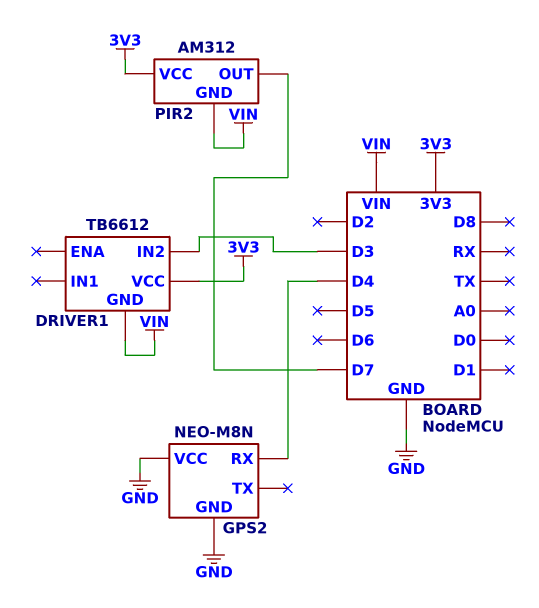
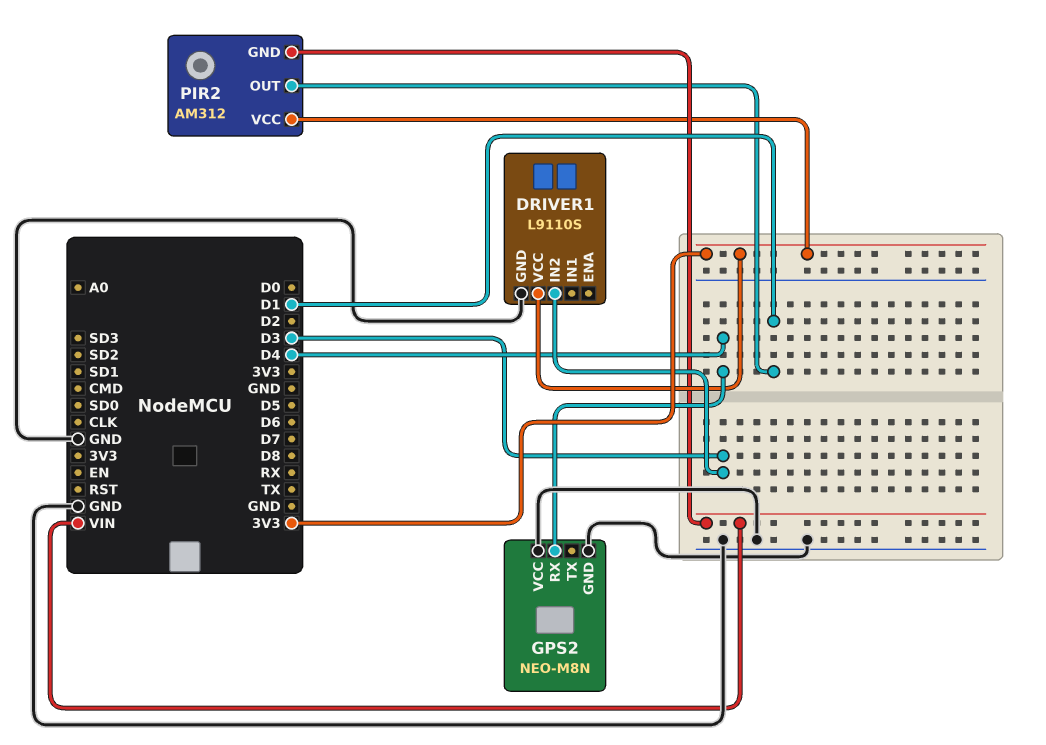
DRIVER1: TB6612 -> L9110S
DRIVER1 pin GND: VIN -> GND
PIR2 pin OUT: D7 -> D1

